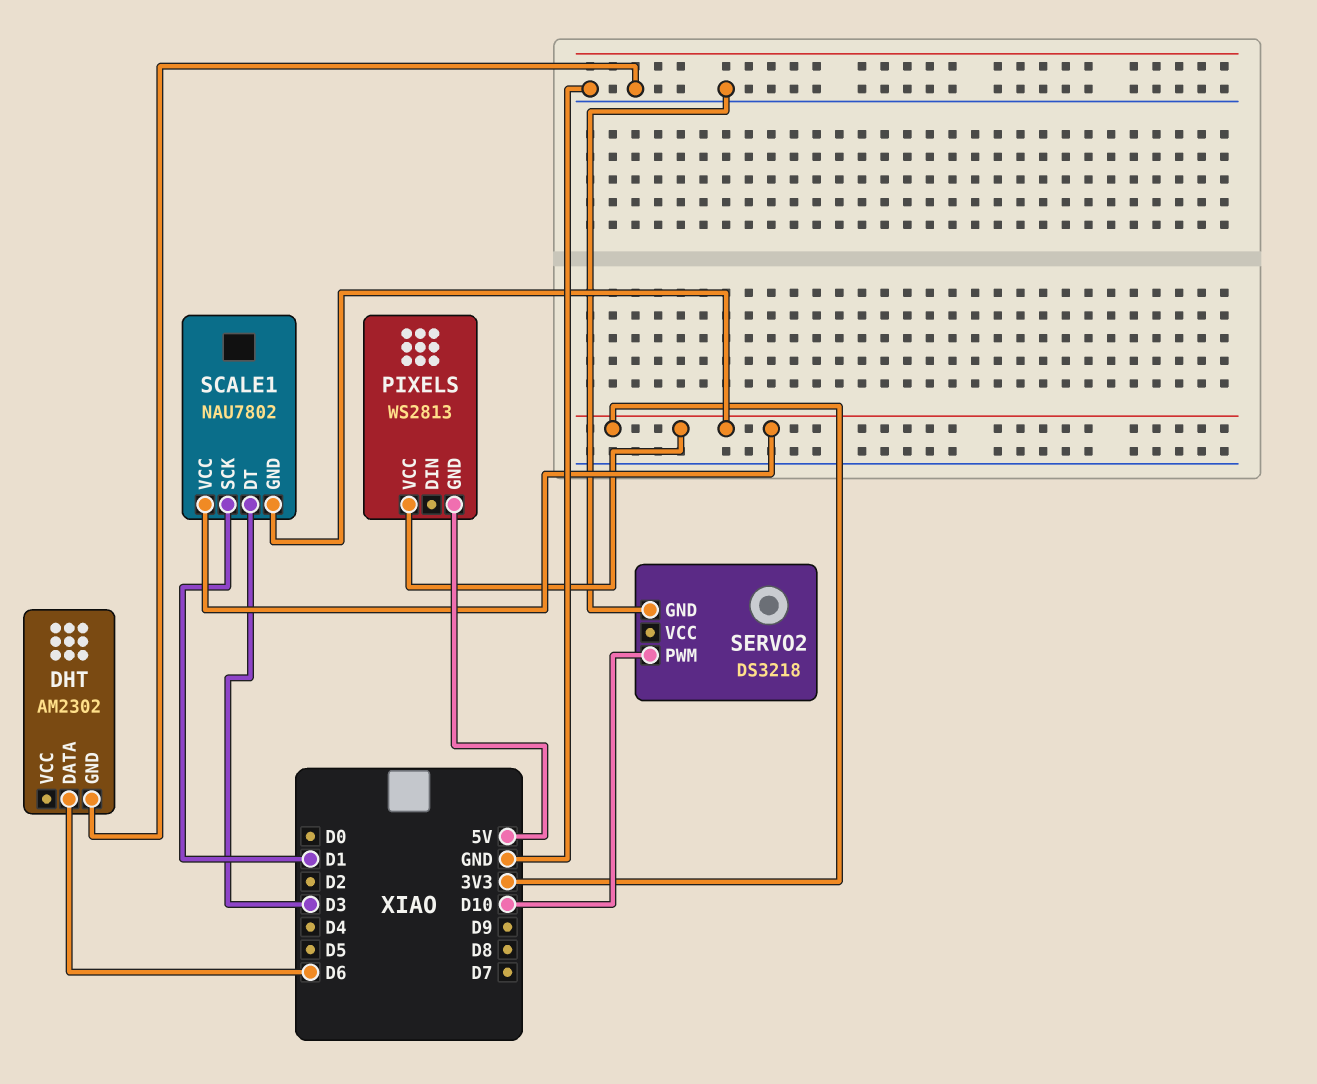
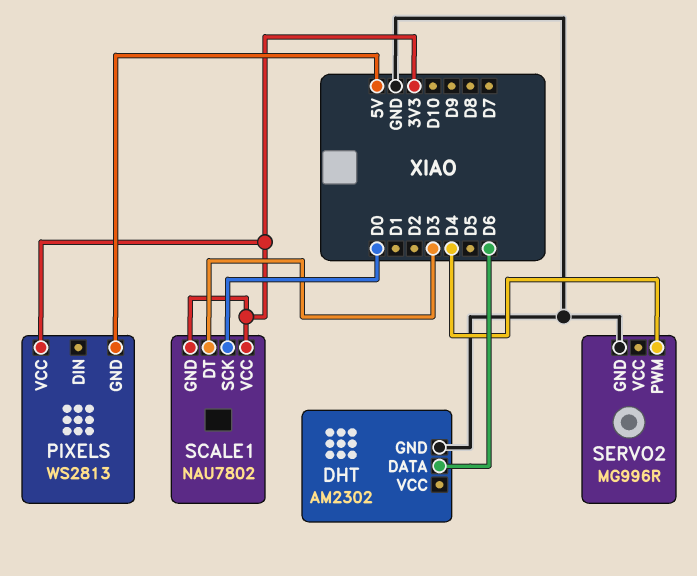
SCALE1 pin SCK: D1 -> D0
SERVO2: DS3218 -> MG996R
SERVO2 pin PWM: D10 -> D4

